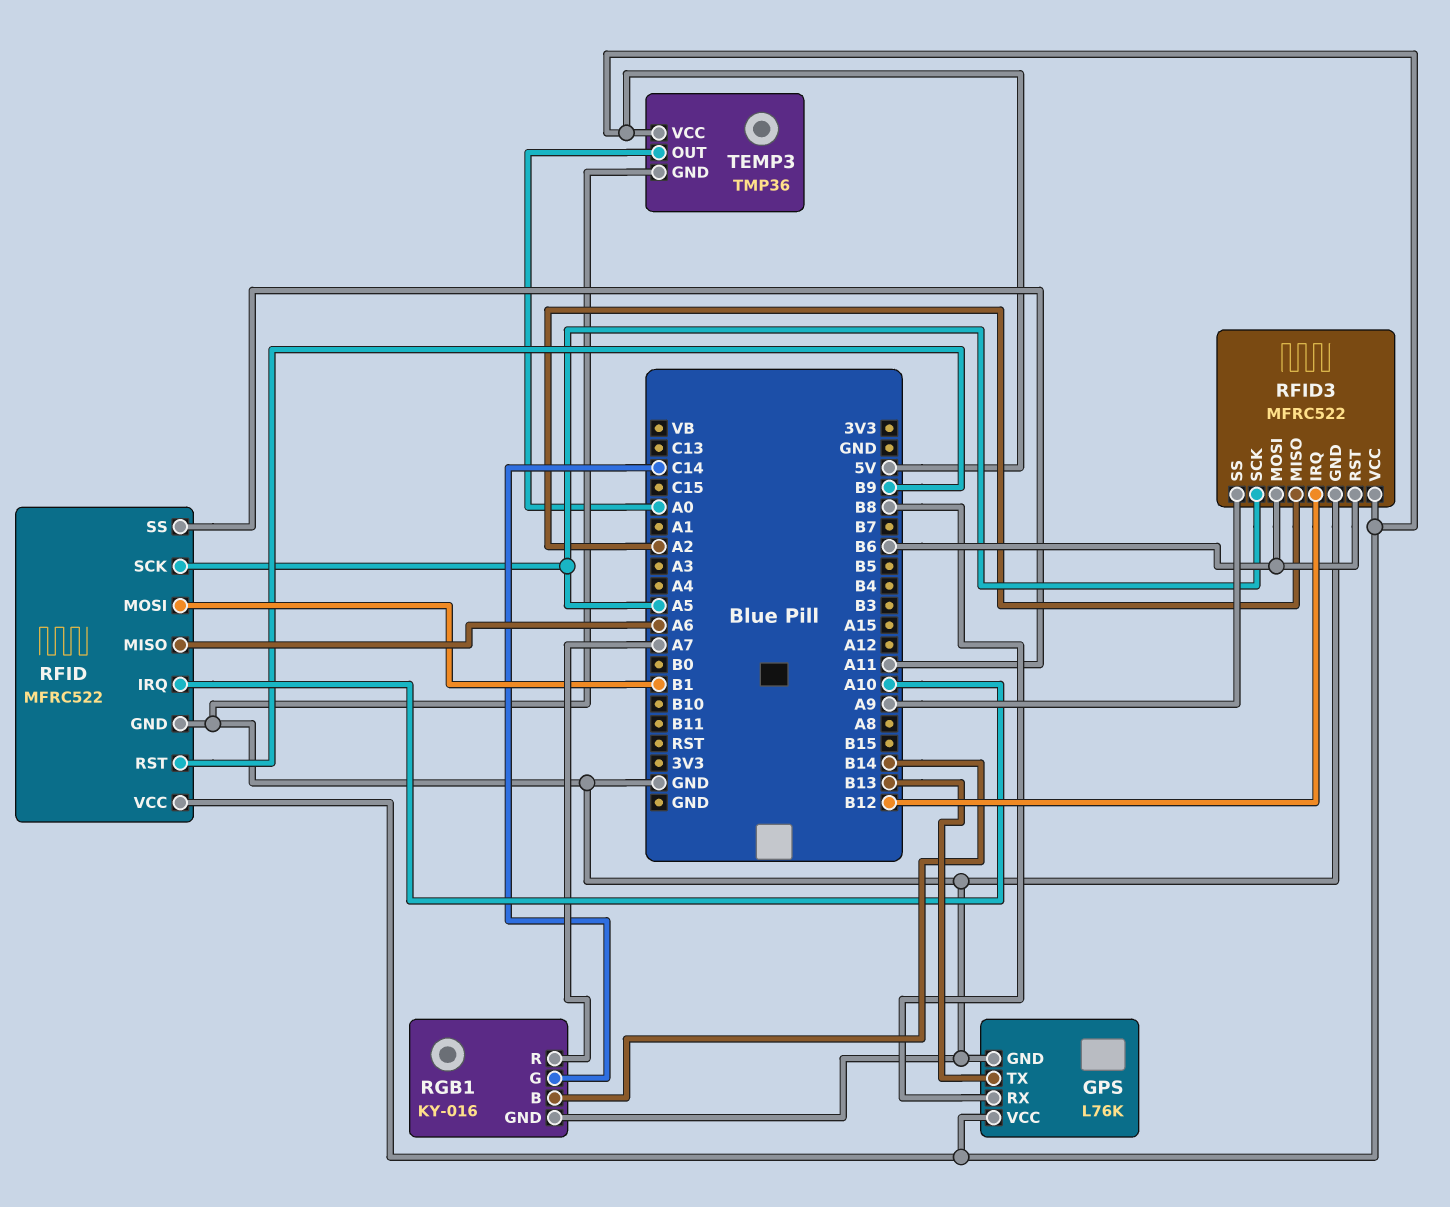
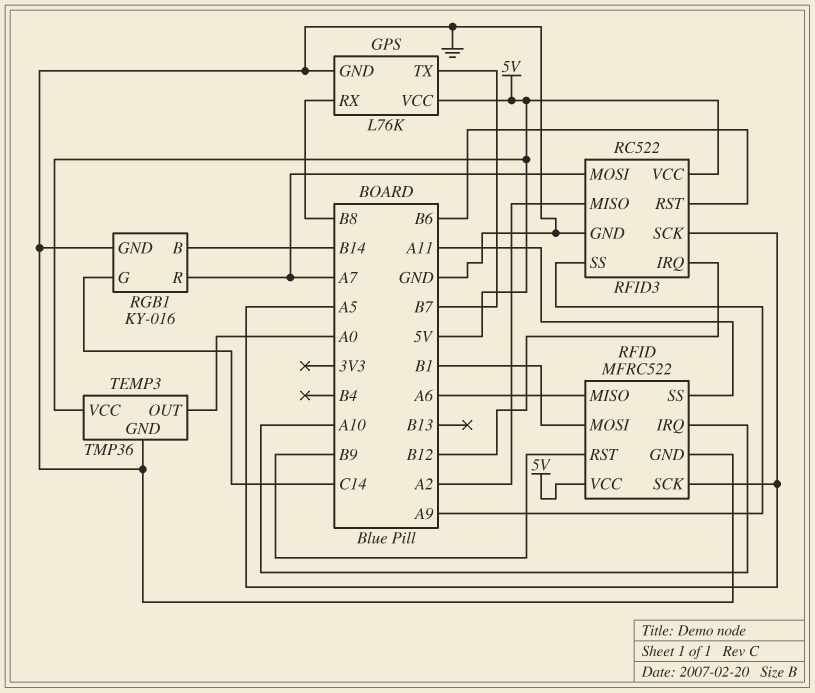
GPS pin TX: B13 -> B7
RFID3: MFRC522 -> RC522
RFID3 pin MOSI: B6 -> A7

